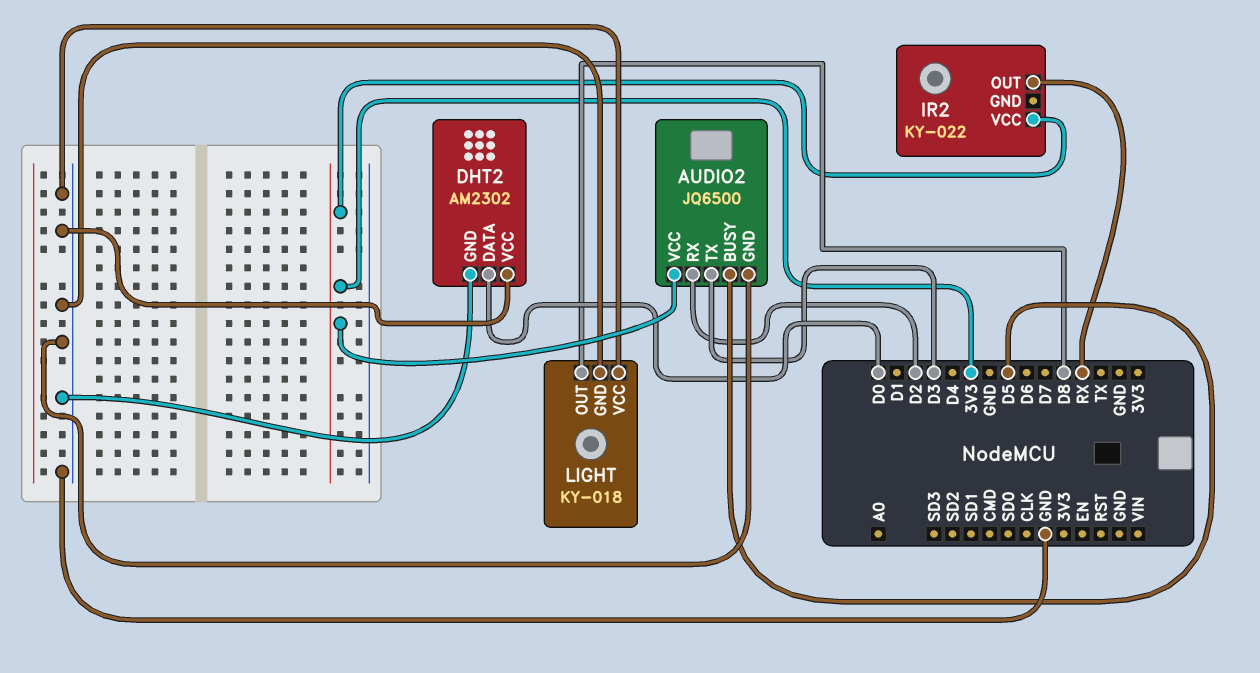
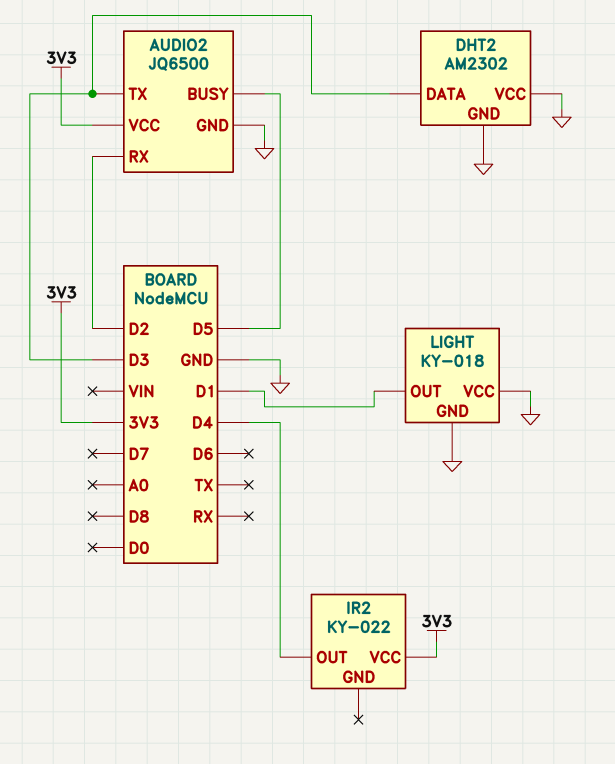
DHT2 pin DATA: D0 -> D3
IR2 pin OUT: RX -> D4
LIGHT pin OUT: D8 -> D1

